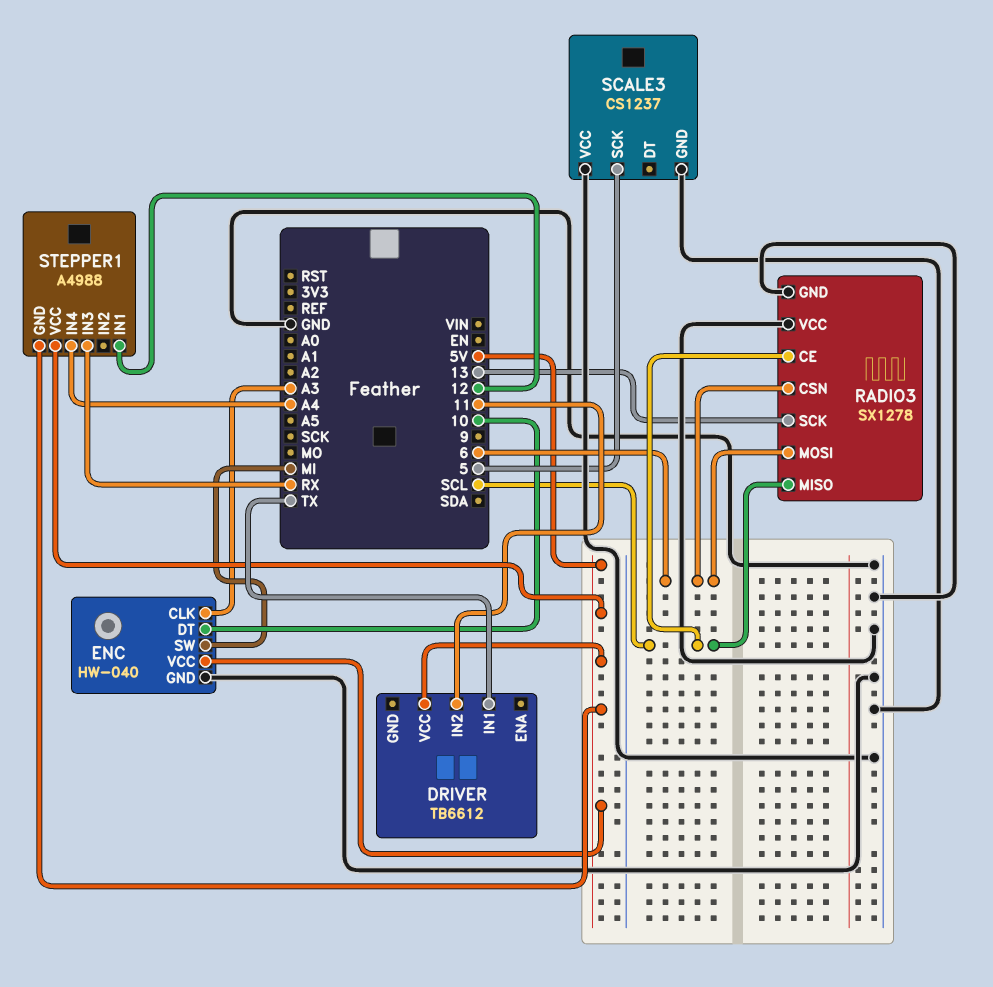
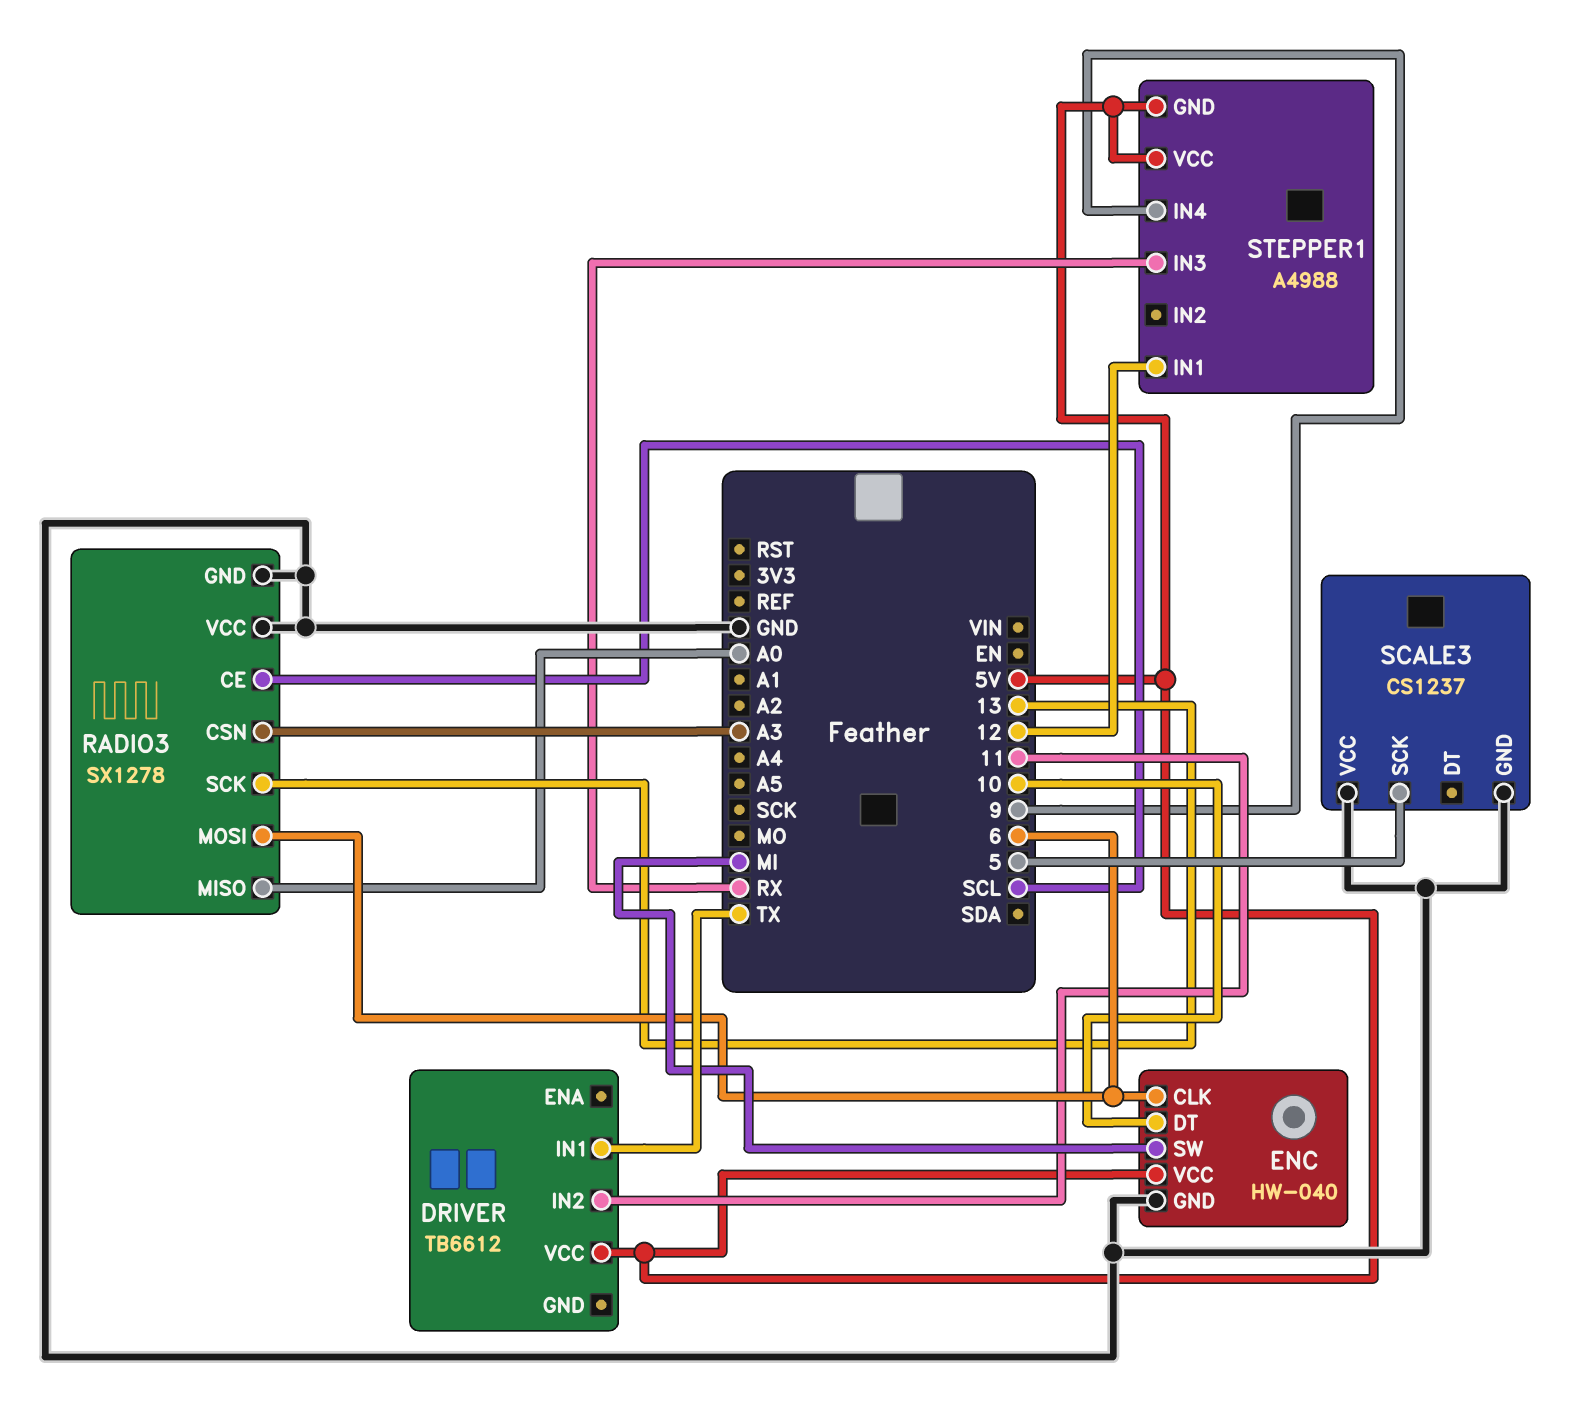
ENC pin CLK: A3 -> 6
RADIO3 pin CSN: 6 -> A3
RADIO3 pin MISO: SCL -> A0
STEPPER1 pin IN4: A4 -> 9

